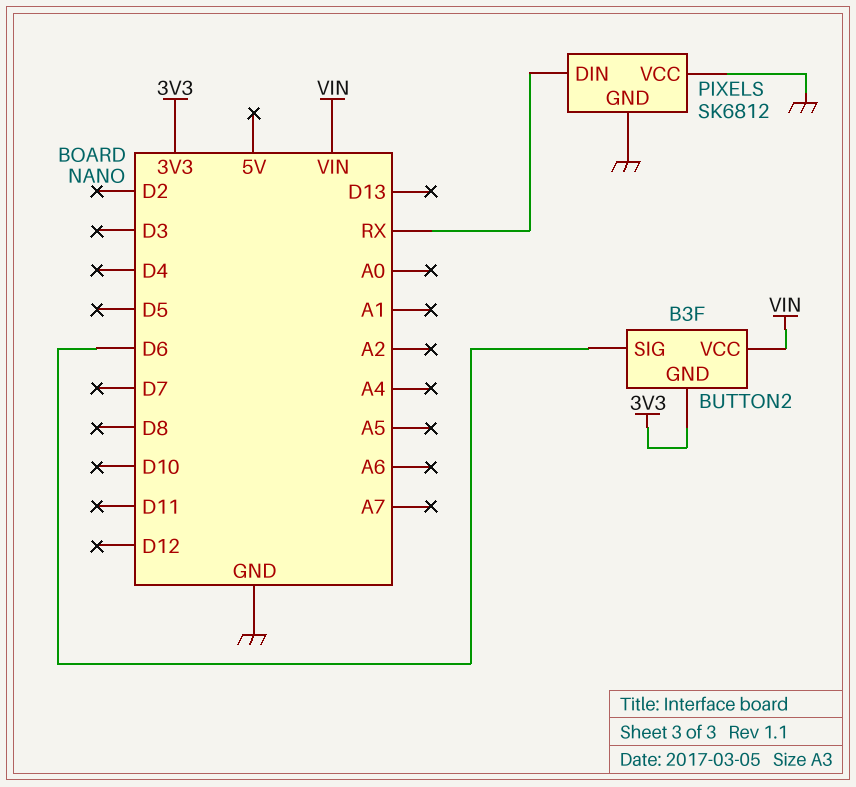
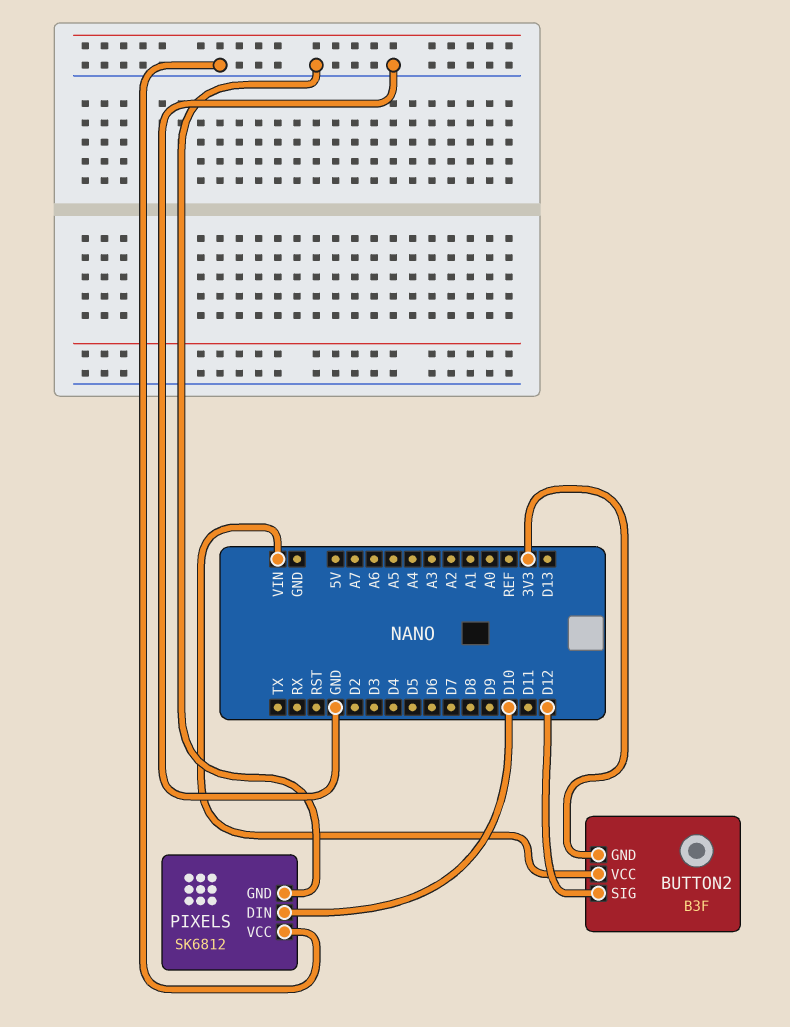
BUTTON2 pin SIG: D6 -> D12
PIXELS pin DIN: RX -> D10

